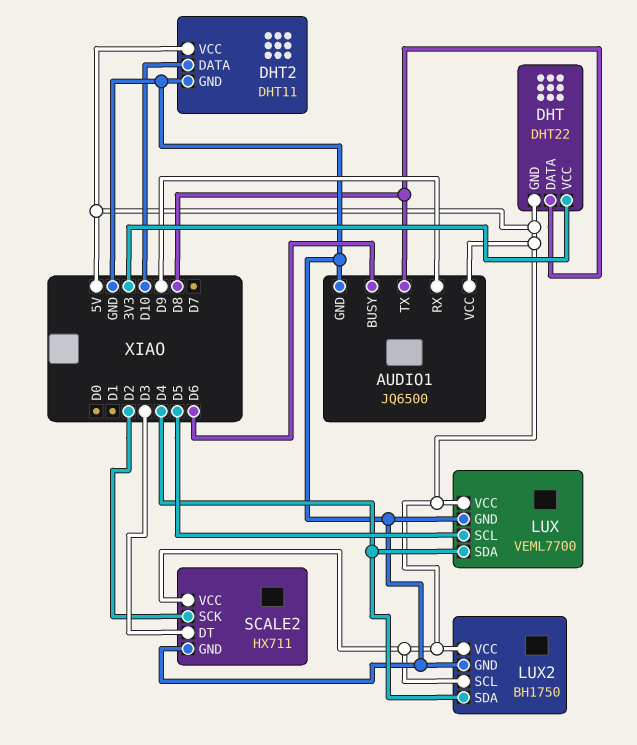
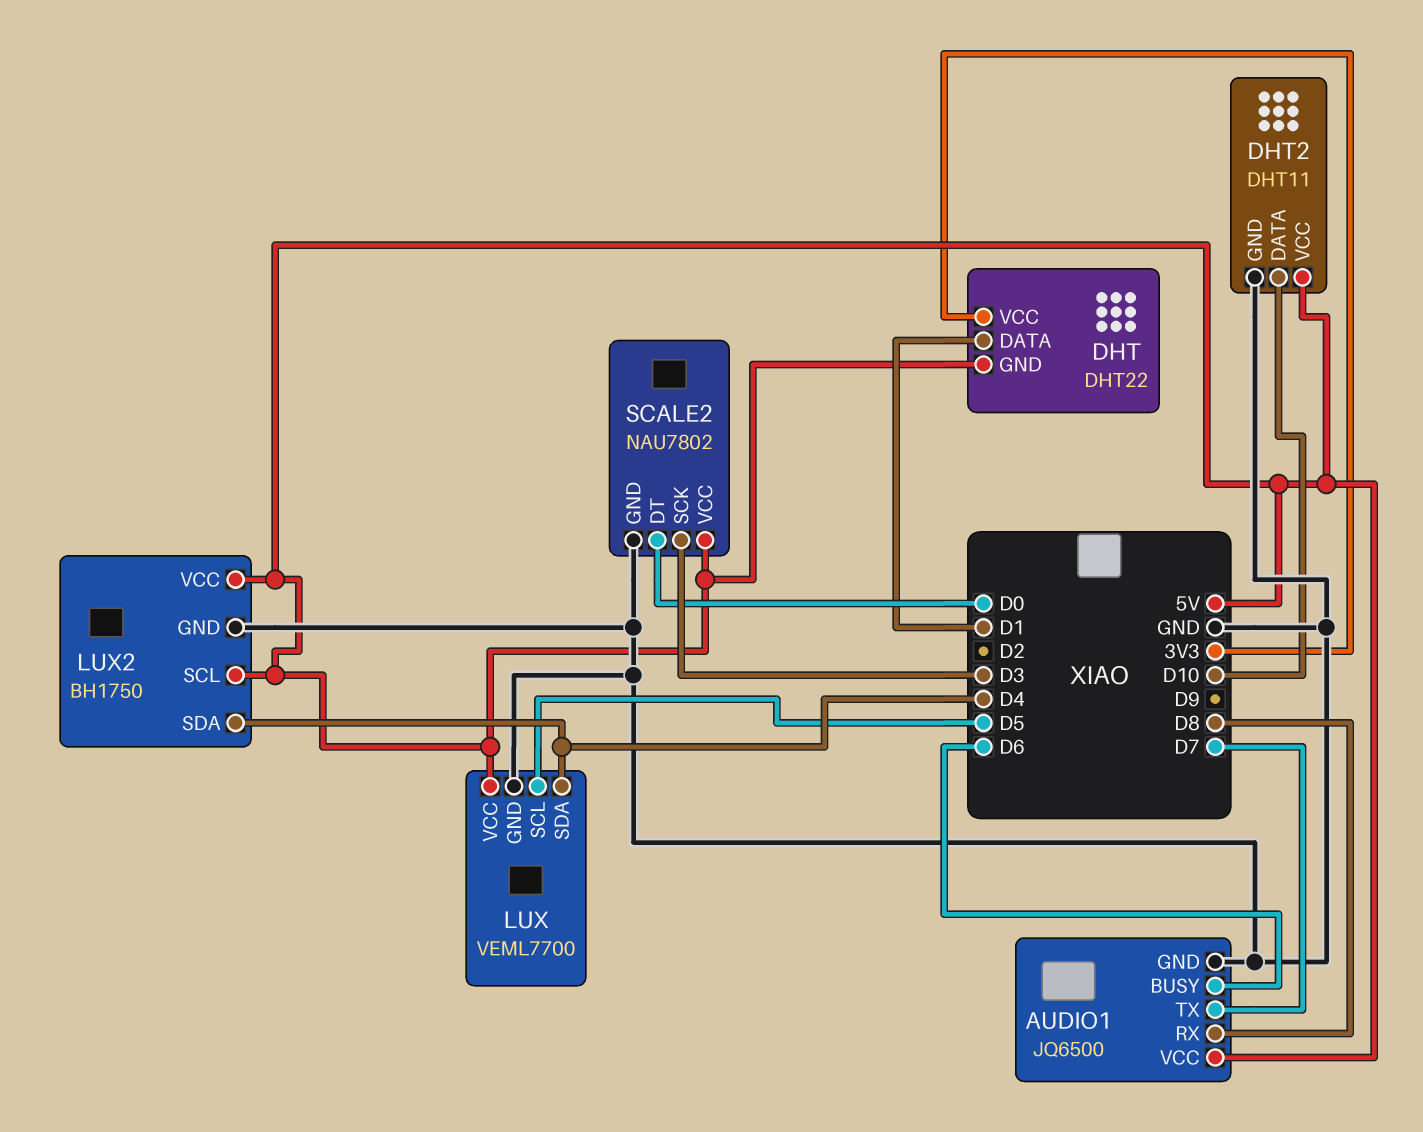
AUDIO1 pin RX: D9 -> D8
AUDIO1 pin TX: D8 -> D7
DHT pin DATA: D8 -> D1
SCALE2: HX711 -> NAU7802
SCALE2 pin DT: D3 -> D0
SCALE2 pin SCK: D2 -> D3

